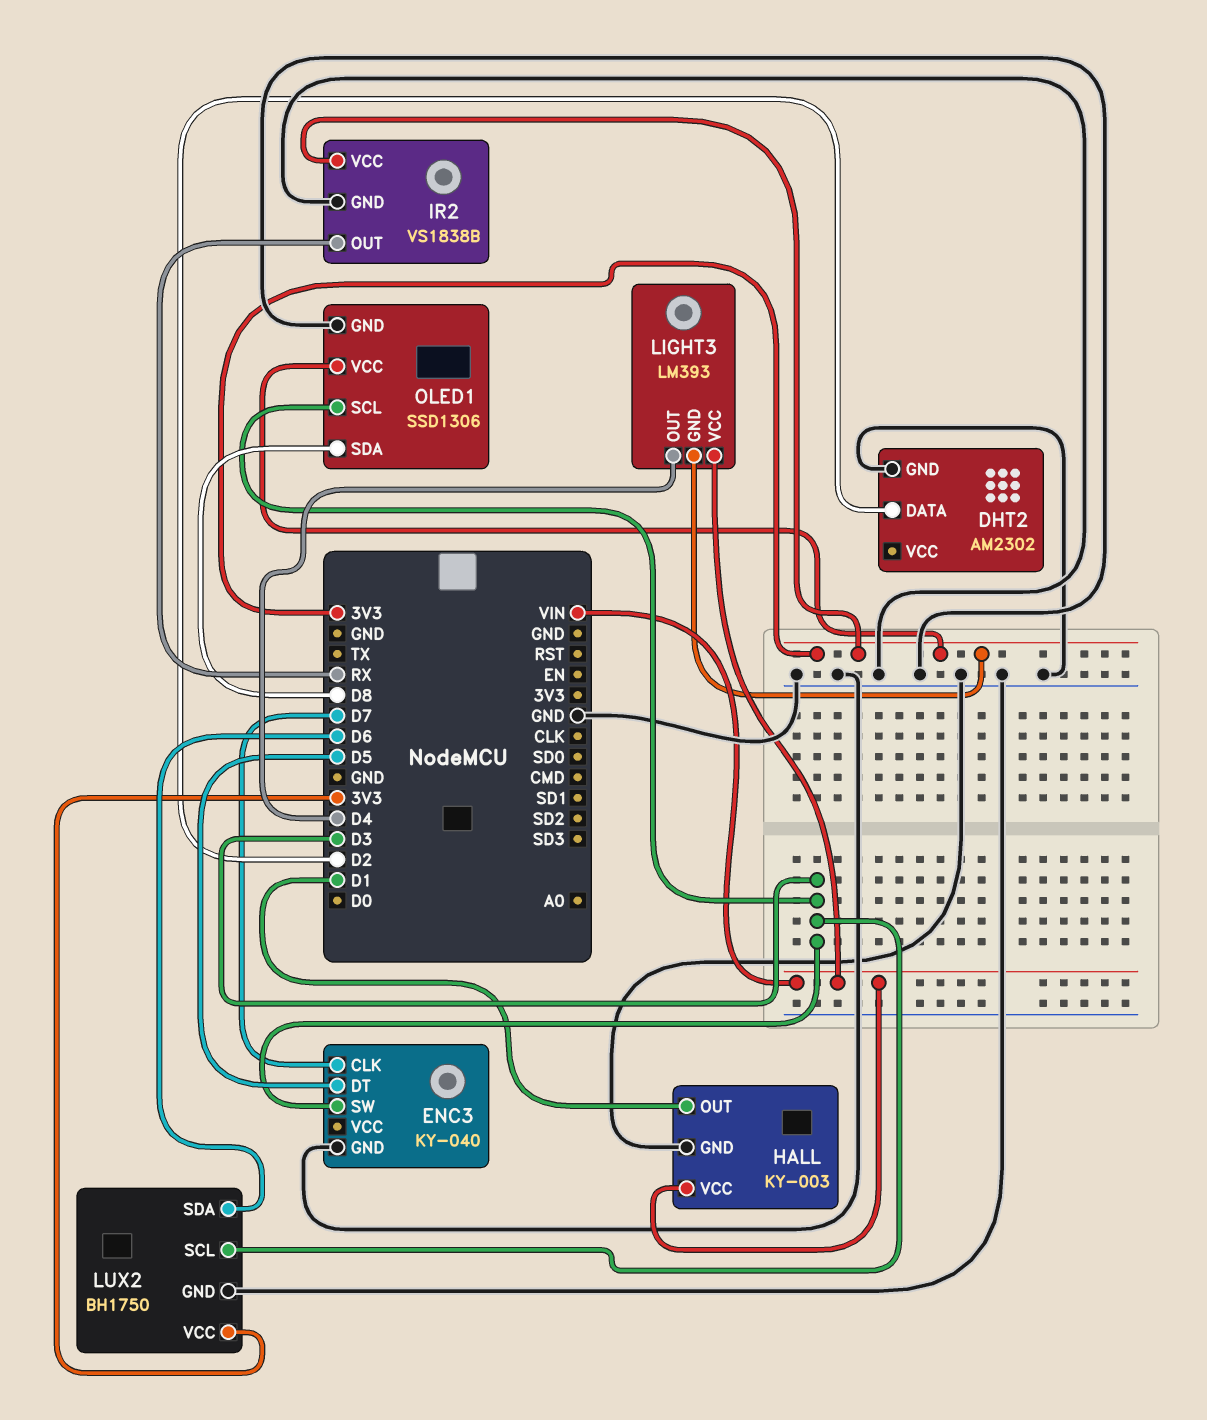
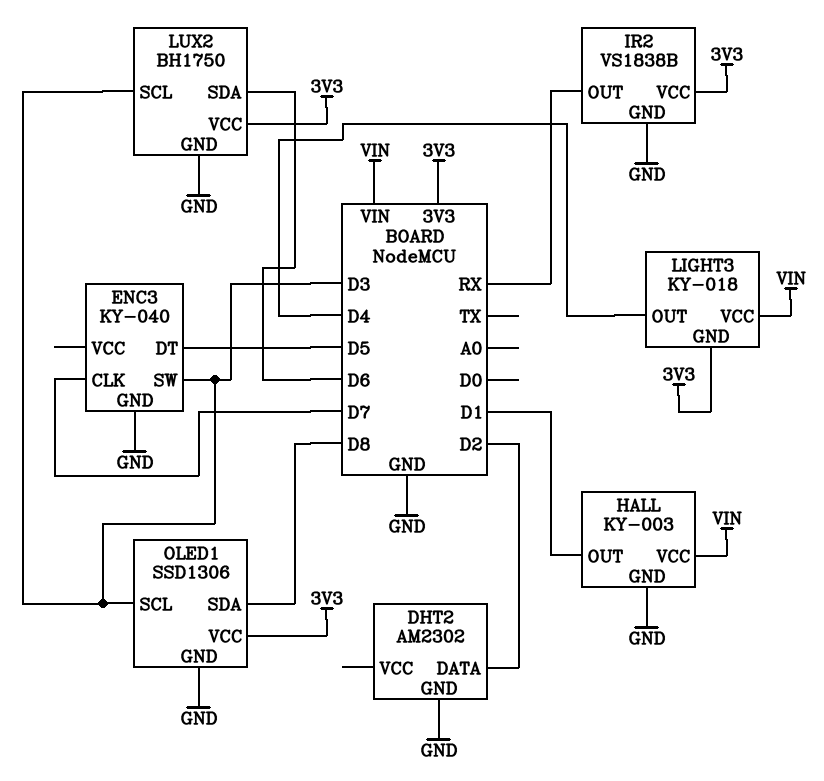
LIGHT3: LM393 -> KY-018

